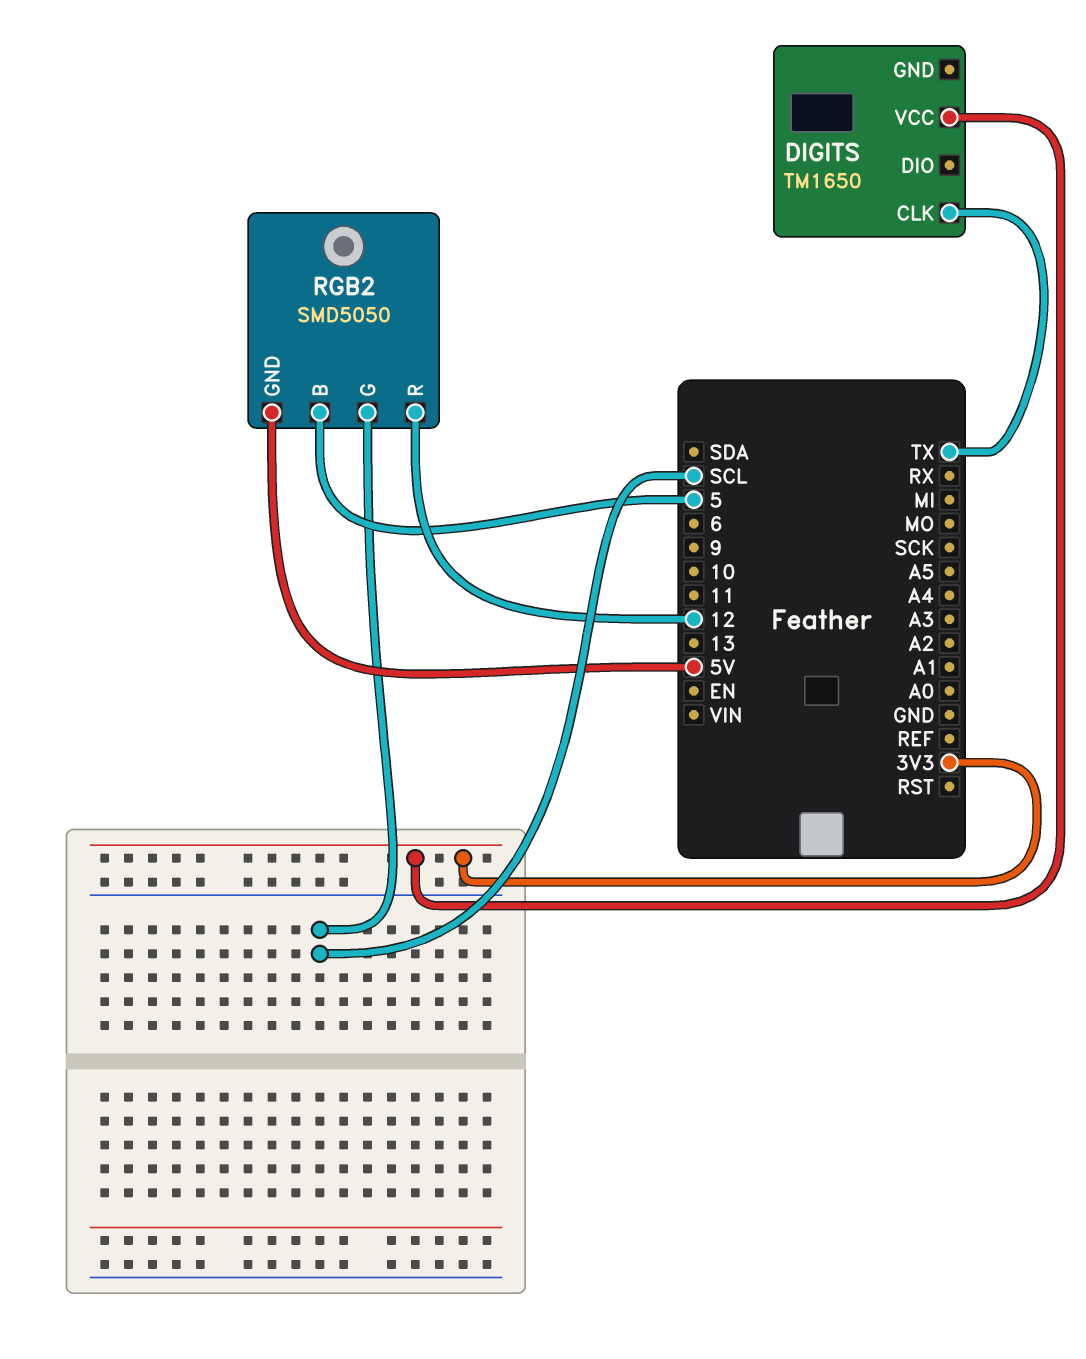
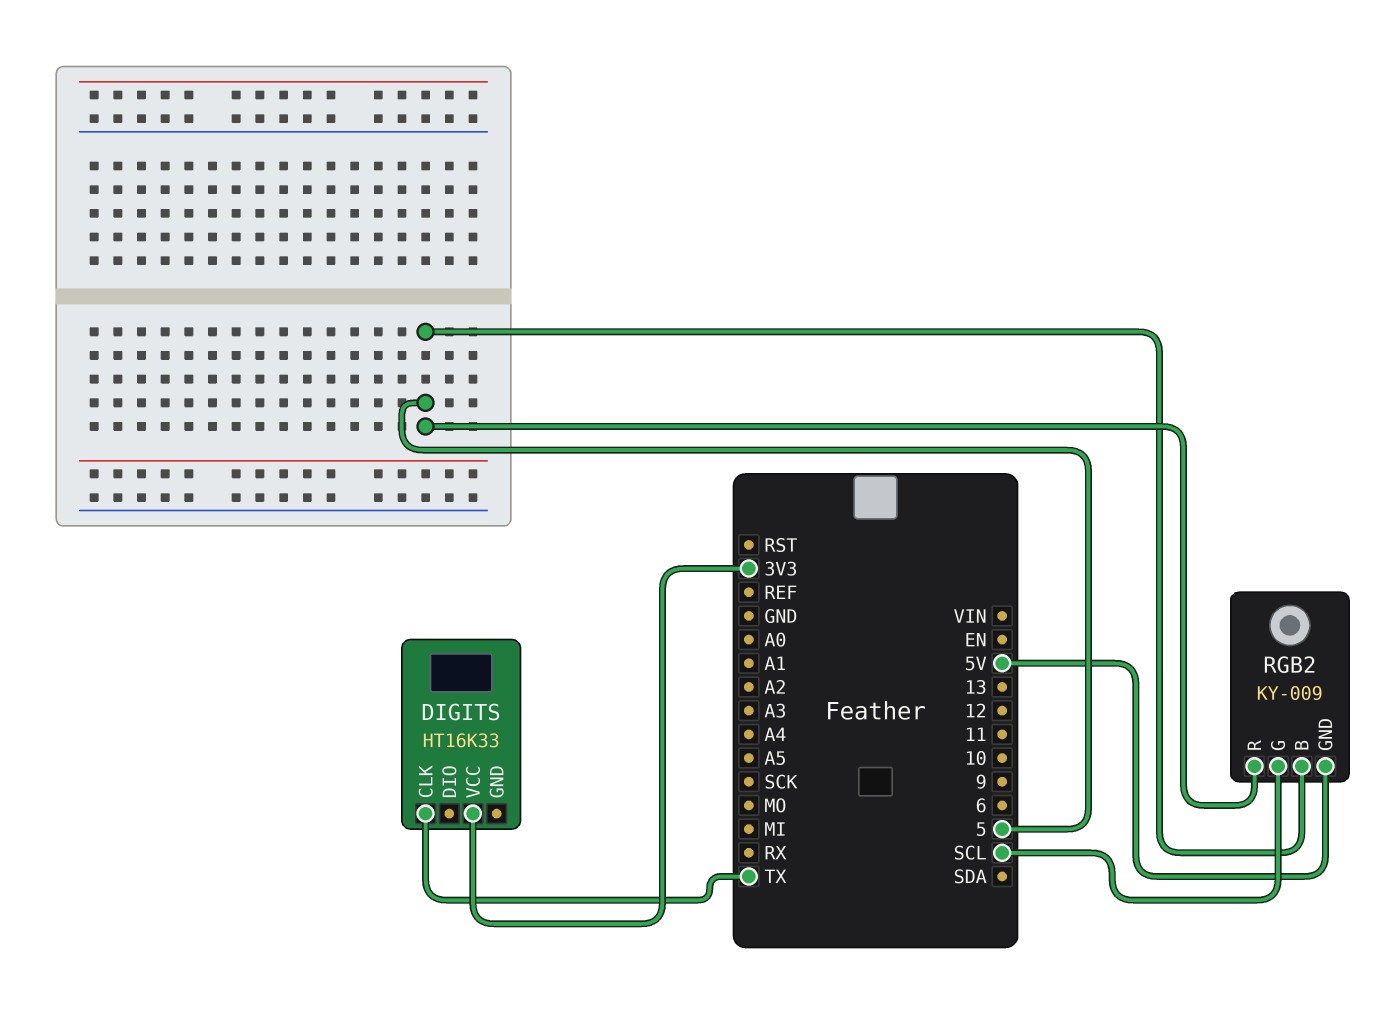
DIGITS: TM1650 -> HT16K33
RGB2: SMD5050 -> KY-009
RGB2 pin R: 12 -> 5

